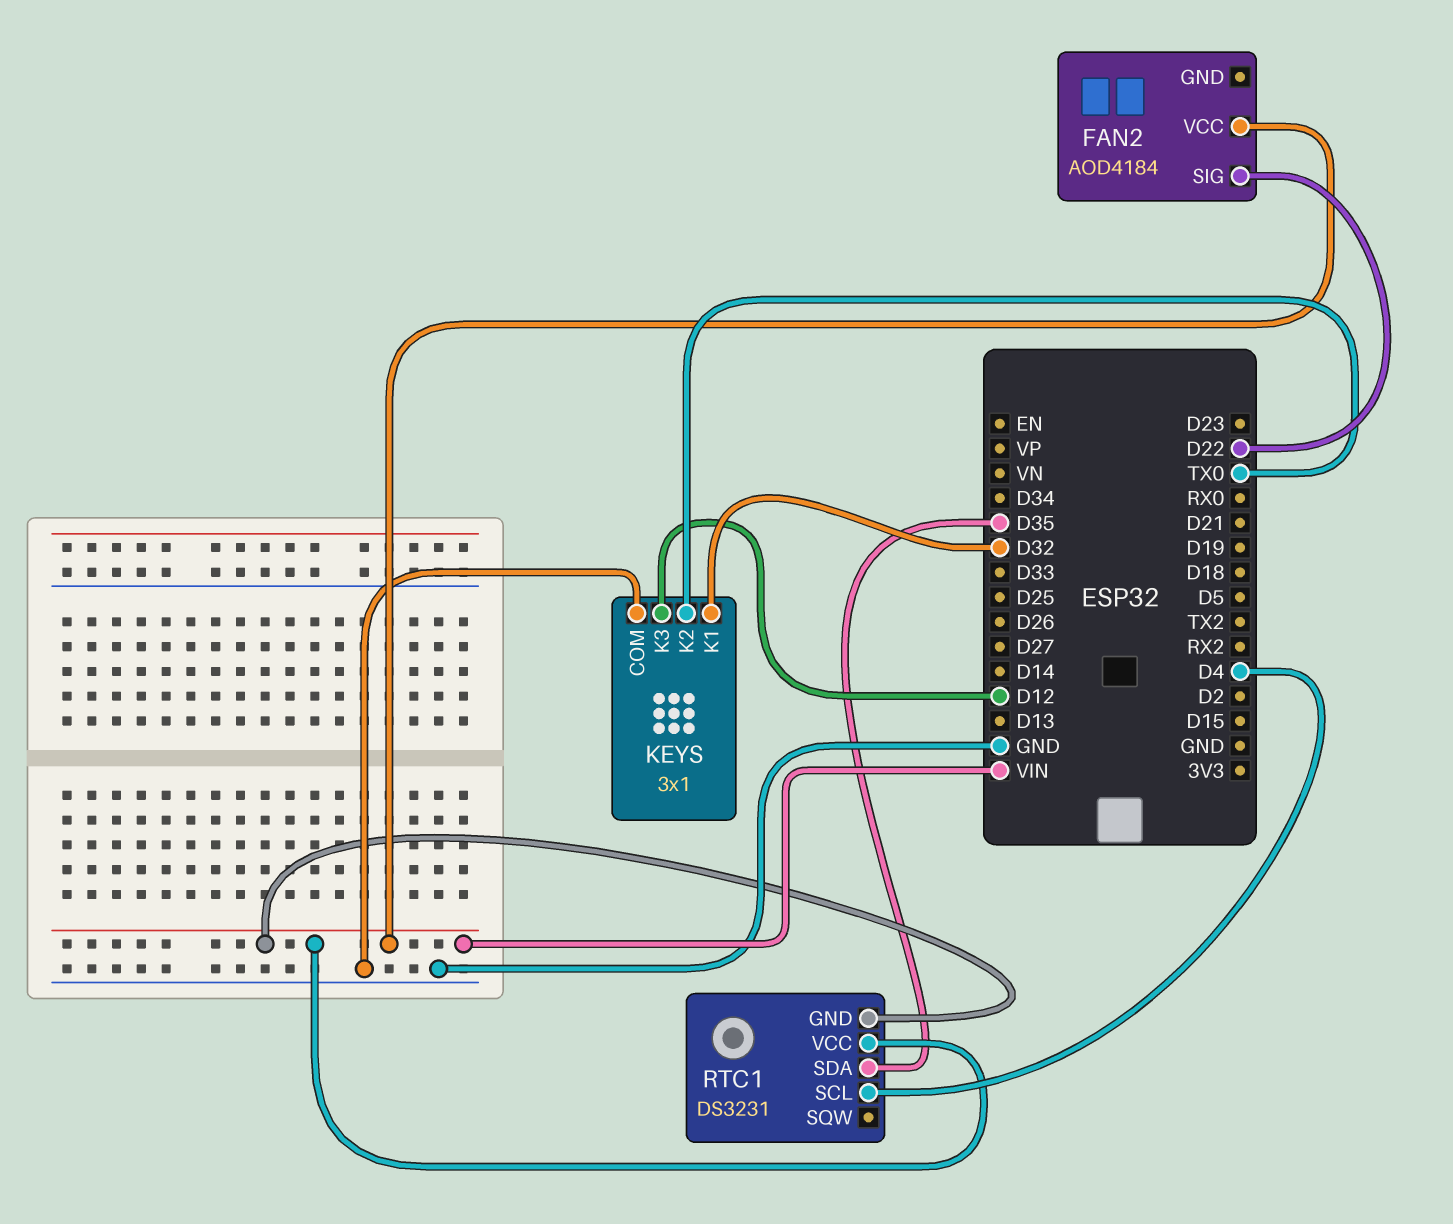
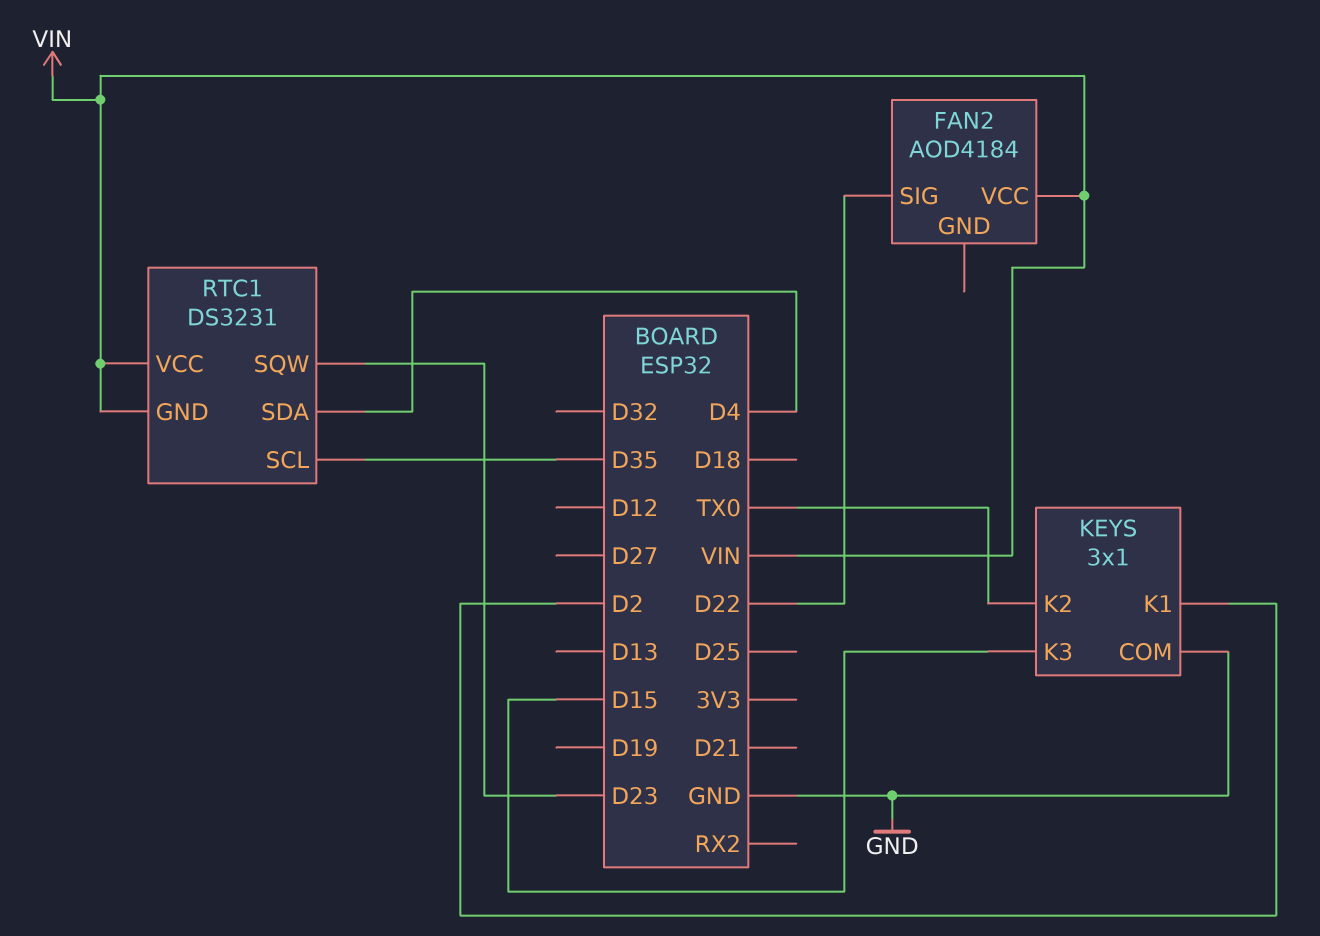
KEYS pin K1: D32 -> D2
KEYS pin K3: D12 -> D15
RTC1 pin SCL: D4 -> D35
RTC1 pin SDA: D35 -> D4
RTC1 pin SQW: none -> D23

